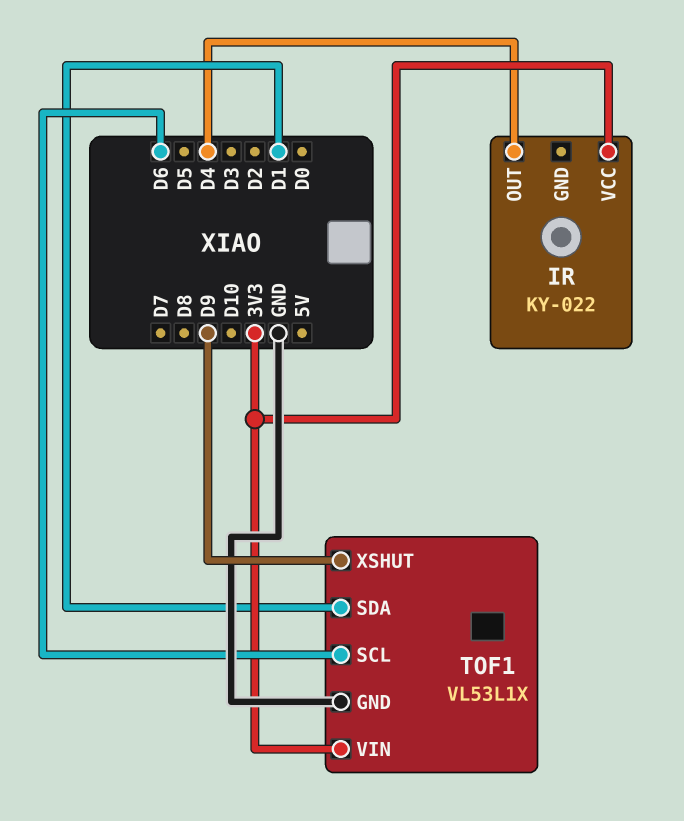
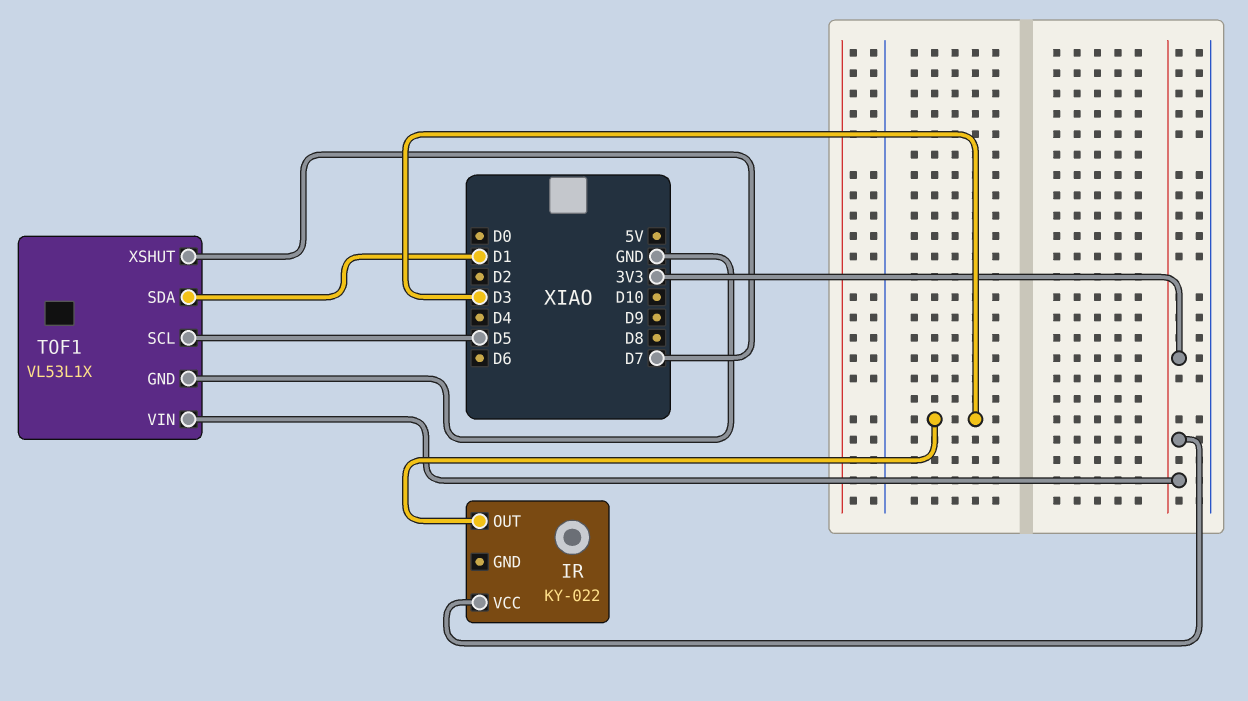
IR pin OUT: D4 -> D3
TOF1 pin SCL: D6 -> D5
TOF1 pin XSHUT: D9 -> D7

